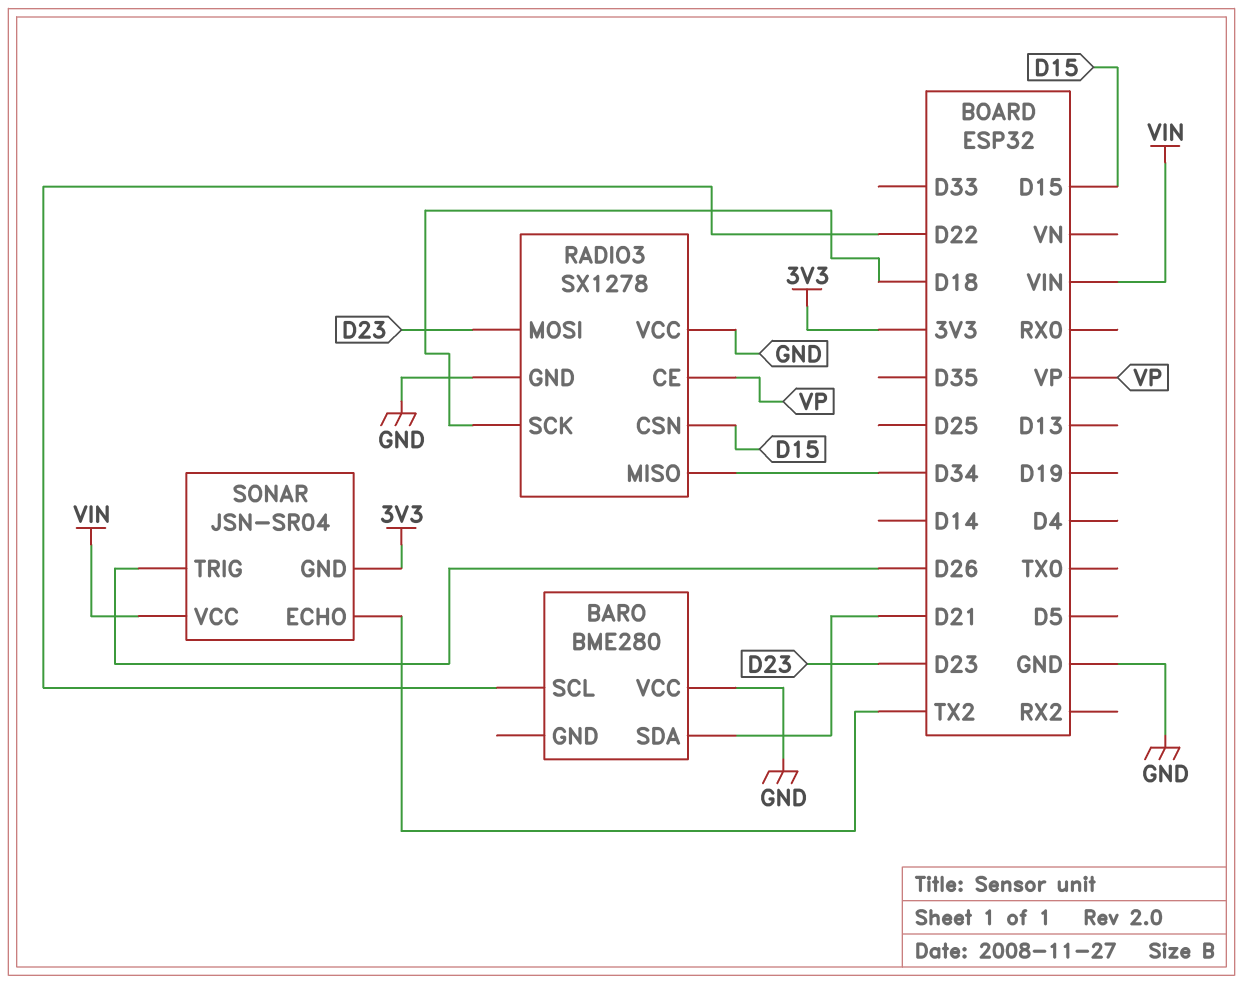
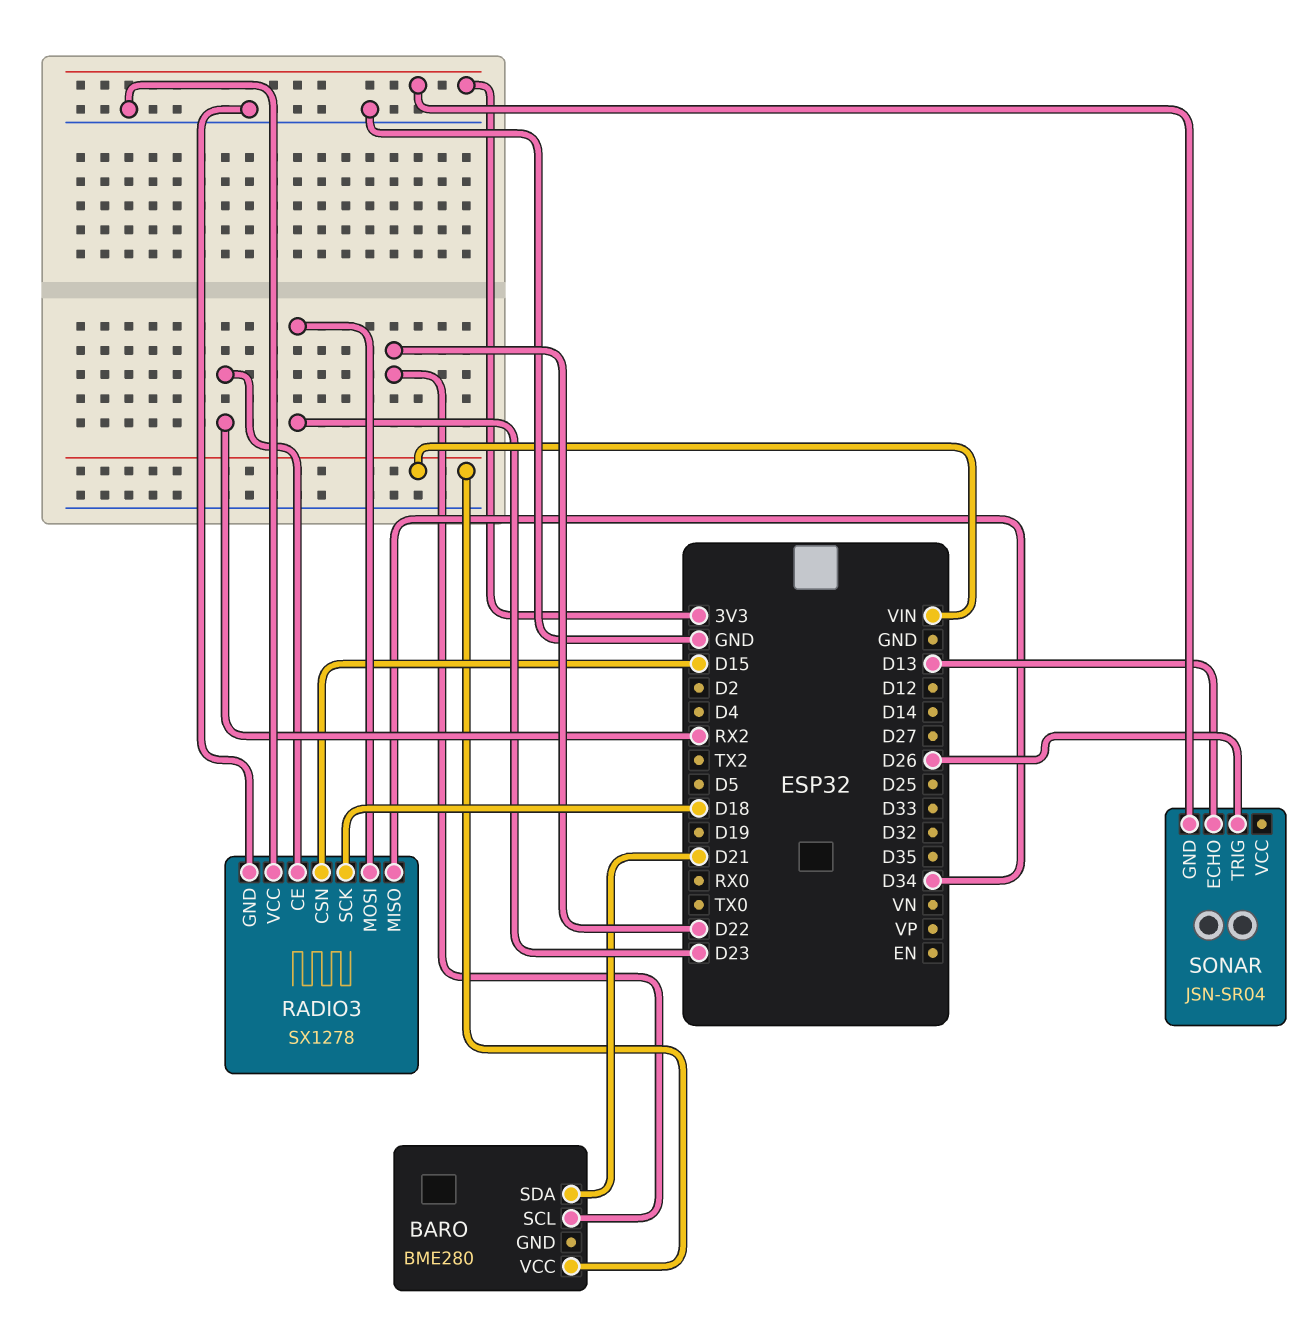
BARO pin VCC: GND -> VIN
RADIO3 pin CE: VP -> RX2
SONAR pin ECHO: TX2 -> D13
SONAR pin VCC: VIN -> none

